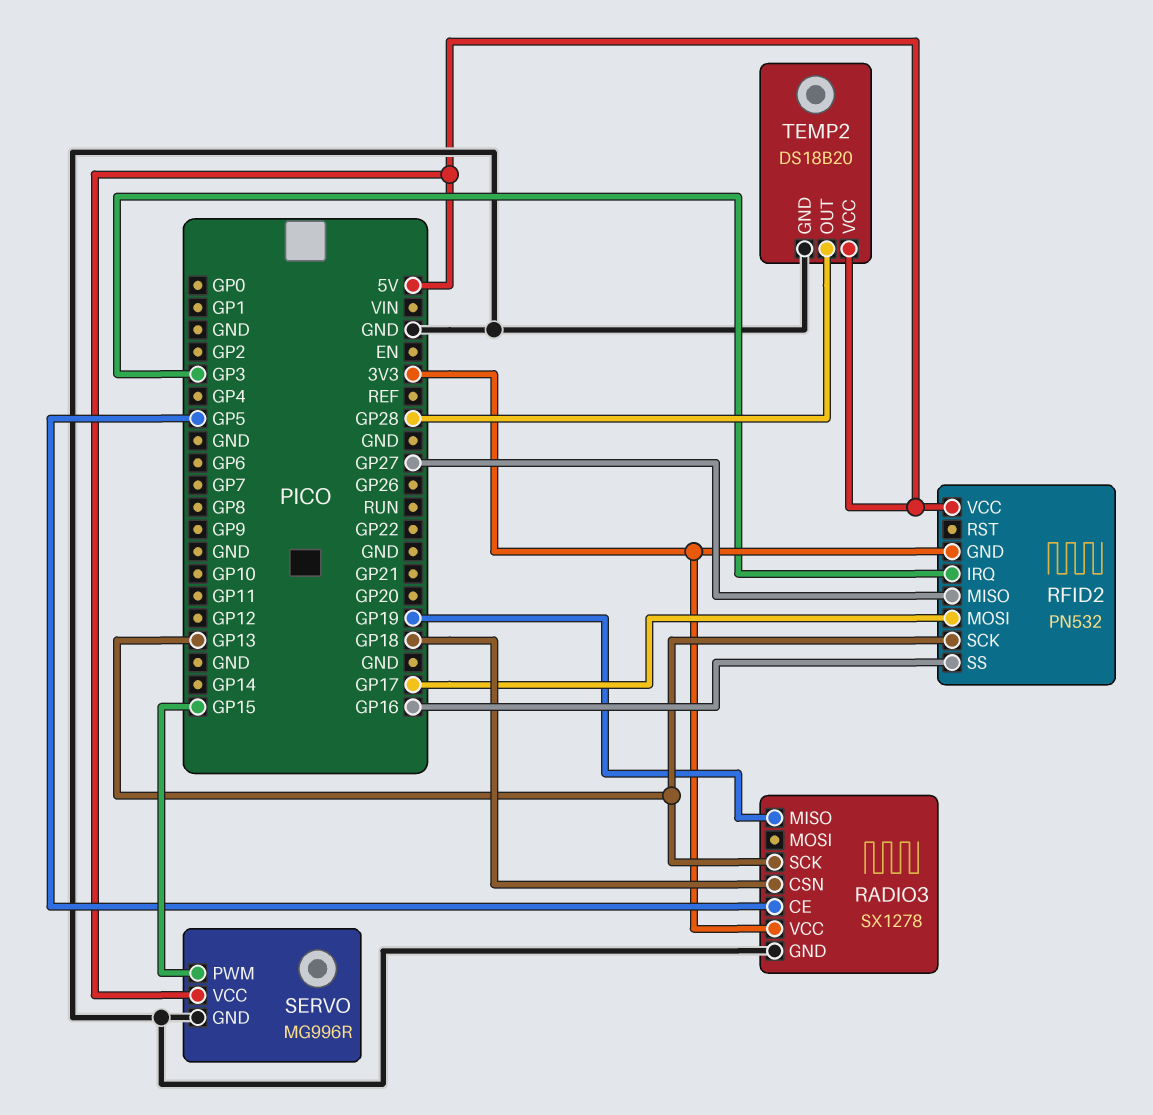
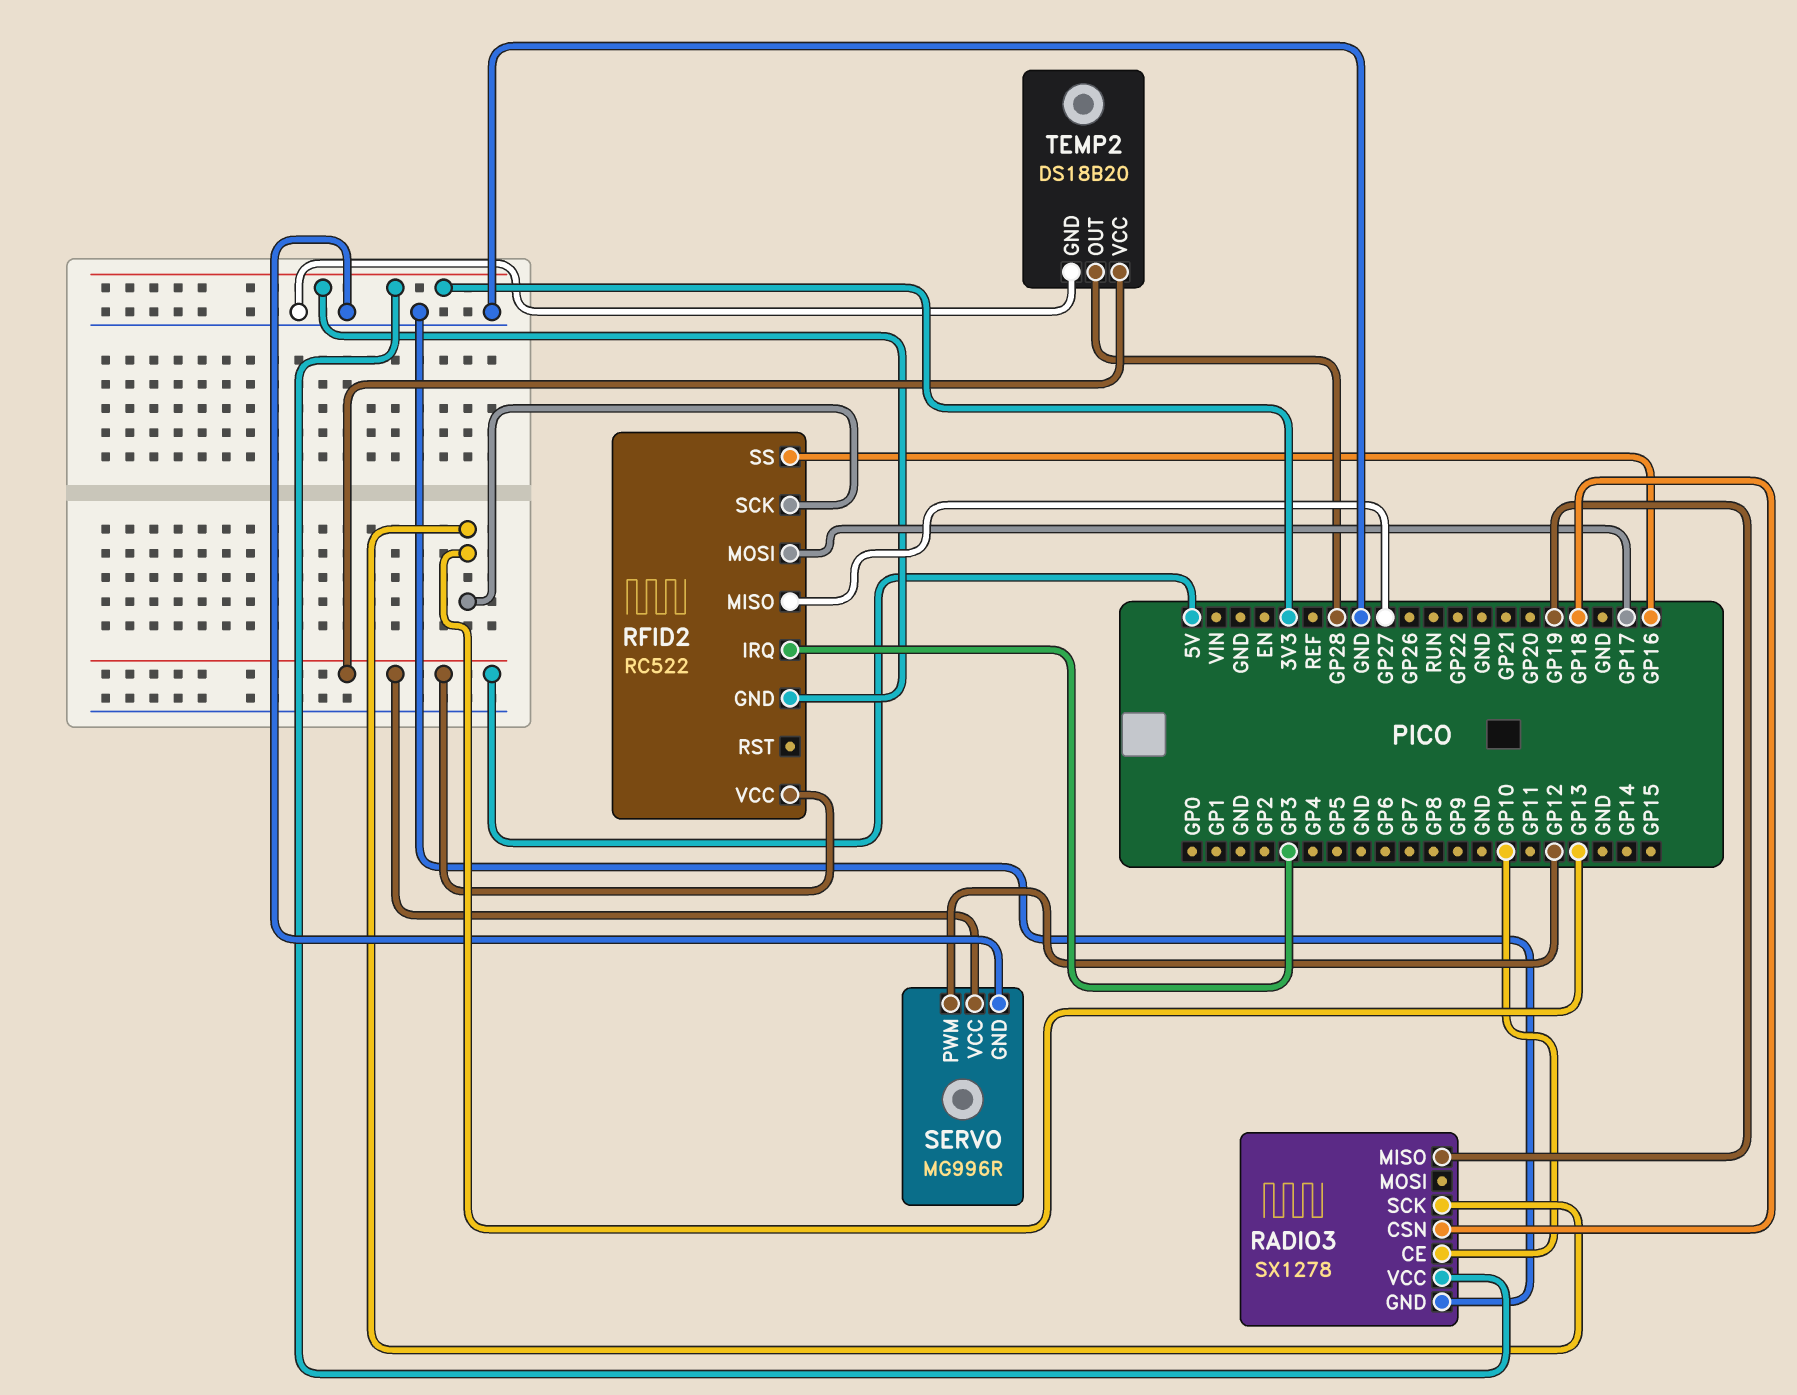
RADIO3 pin CE: GP5 -> GP10
RFID2: PN532 -> RC522
SERVO pin PWM: GP15 -> GP12

